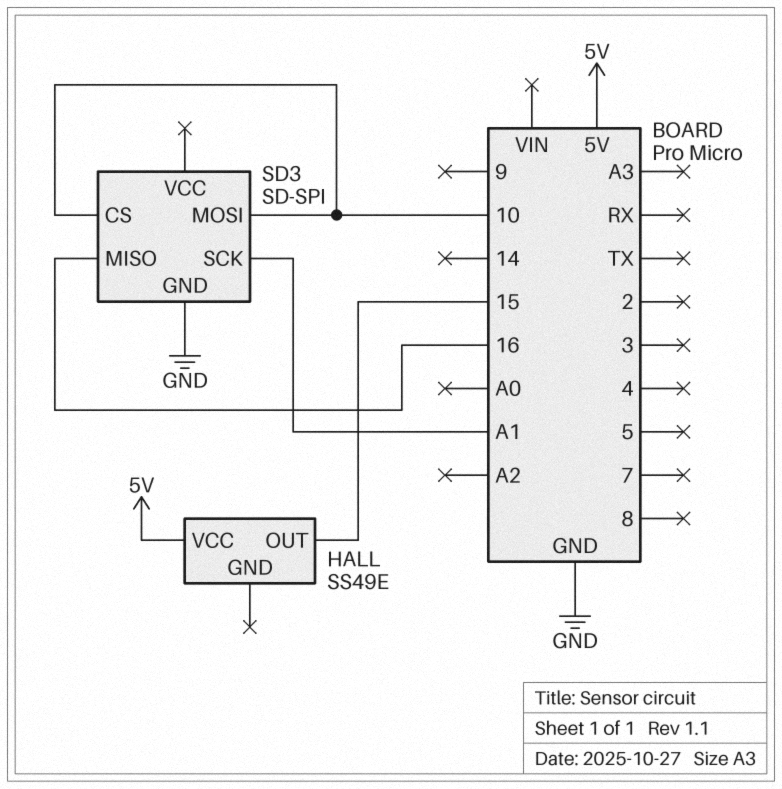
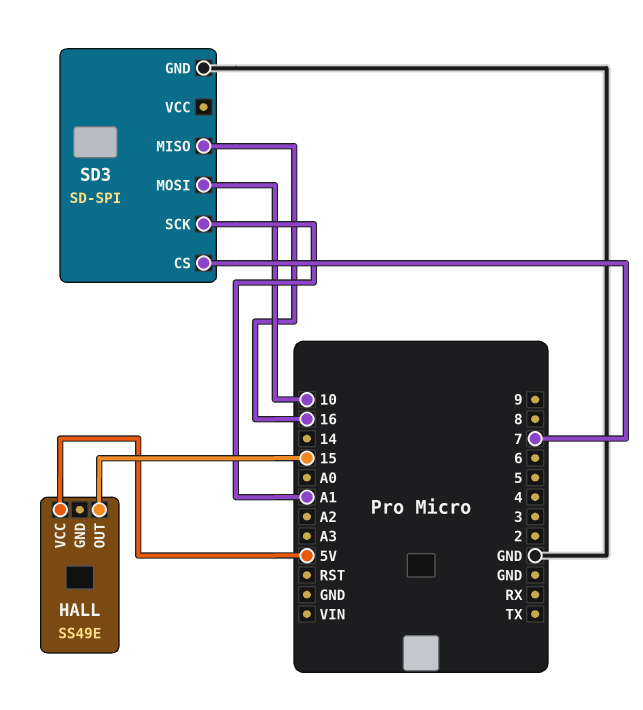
SD3 pin CS: 10 -> 7

